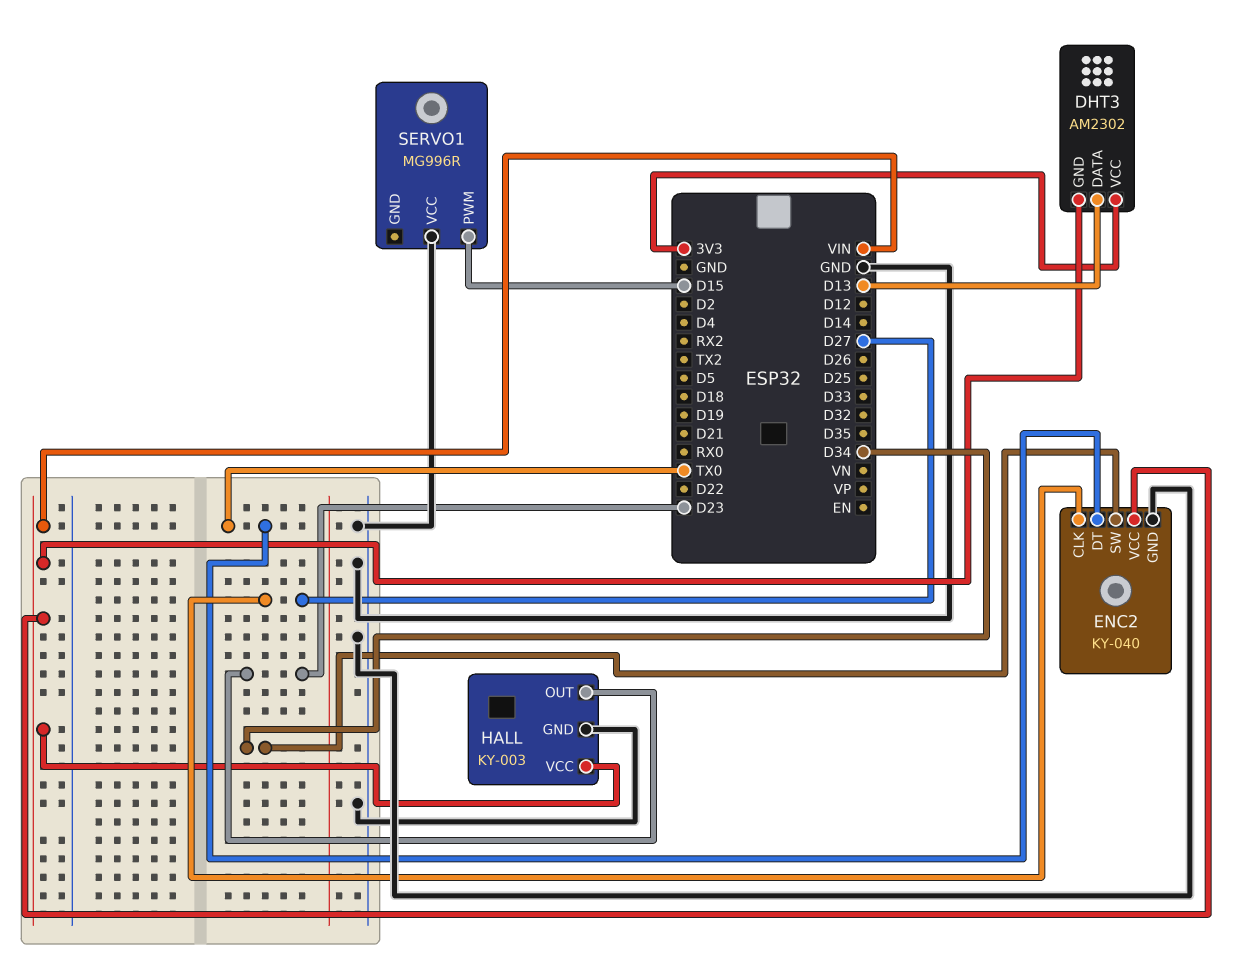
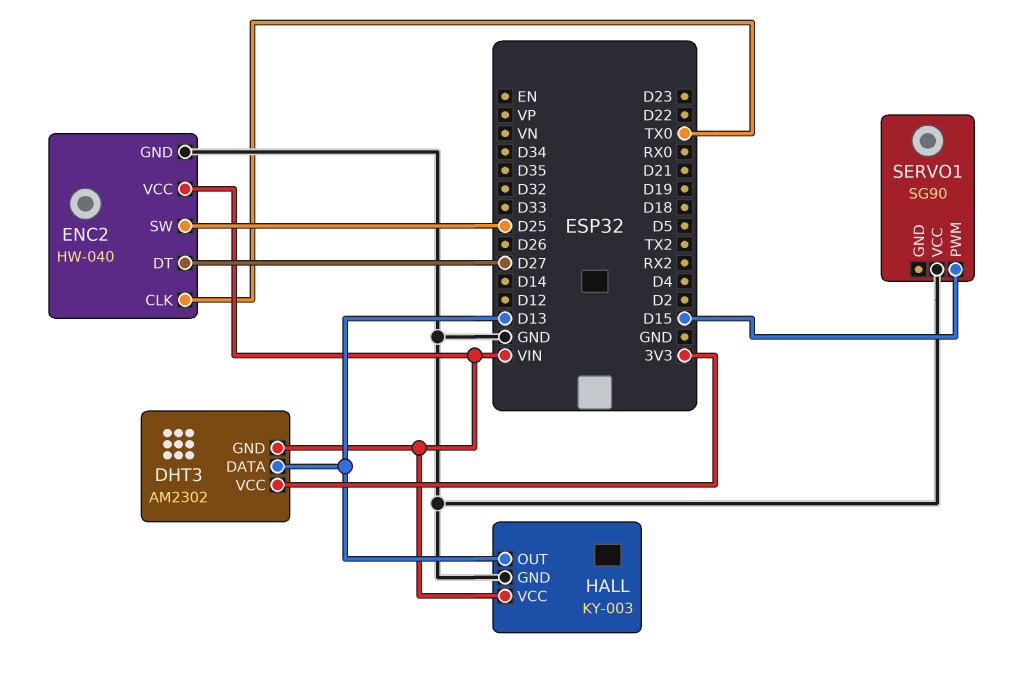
ENC2: KY-040 -> HW-040
ENC2 pin CLK: D27 -> TX0
ENC2 pin DT: TX0 -> D27
ENC2 pin SW: D34 -> D25
HALL pin OUT: D23 -> D13
SERVO1: MG996R -> SG90

